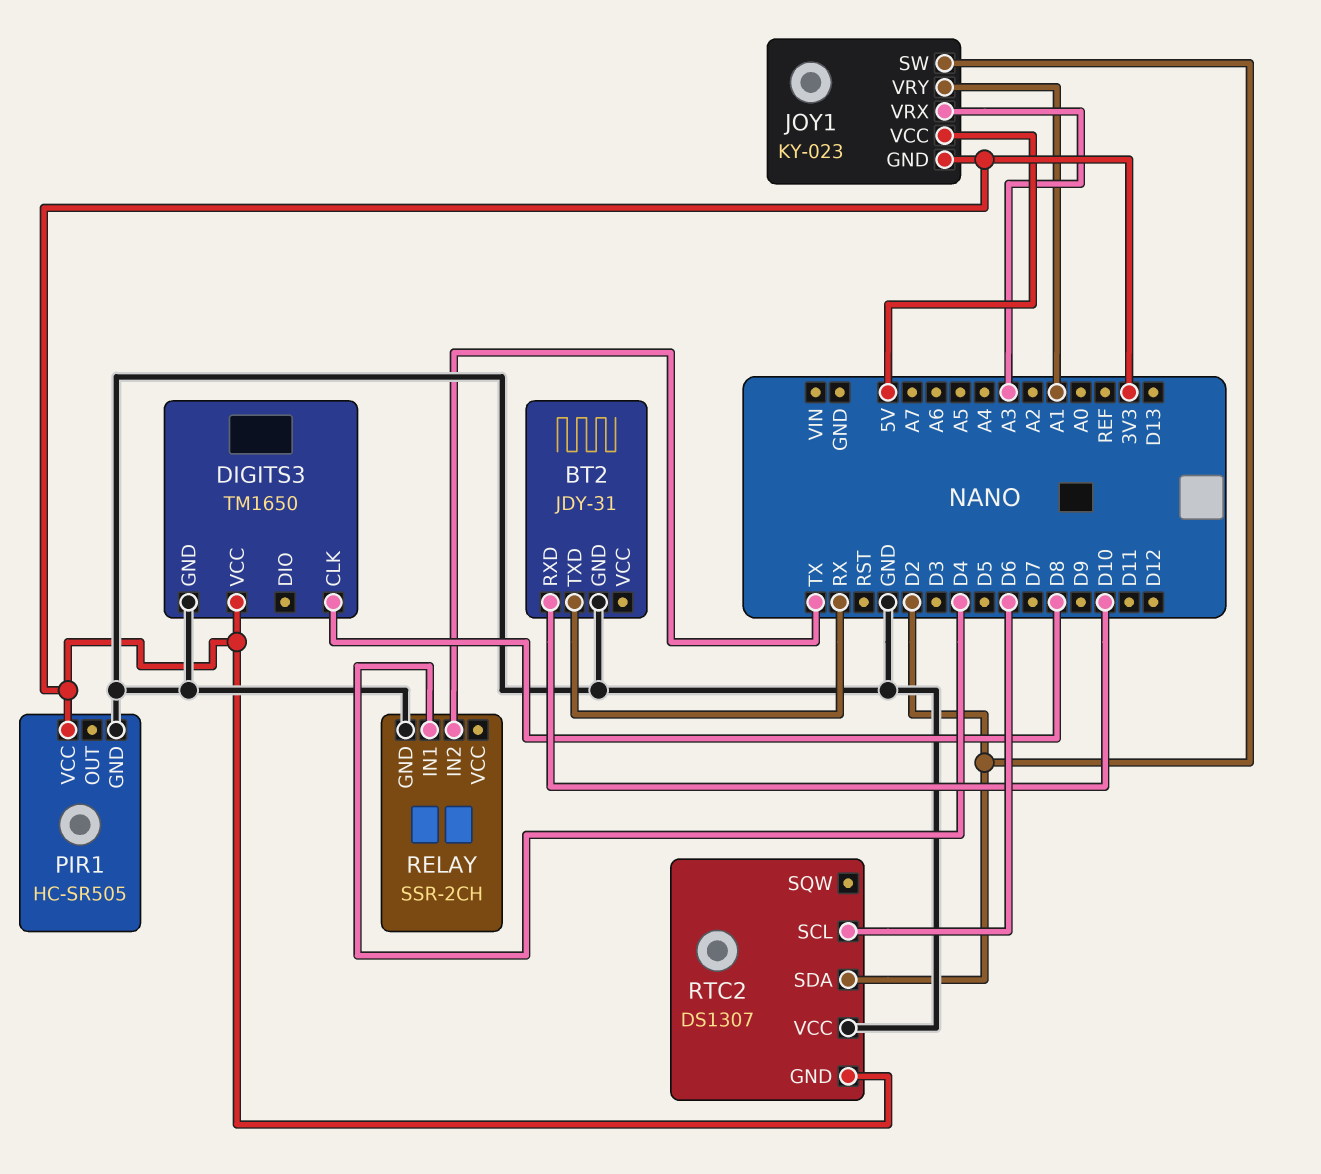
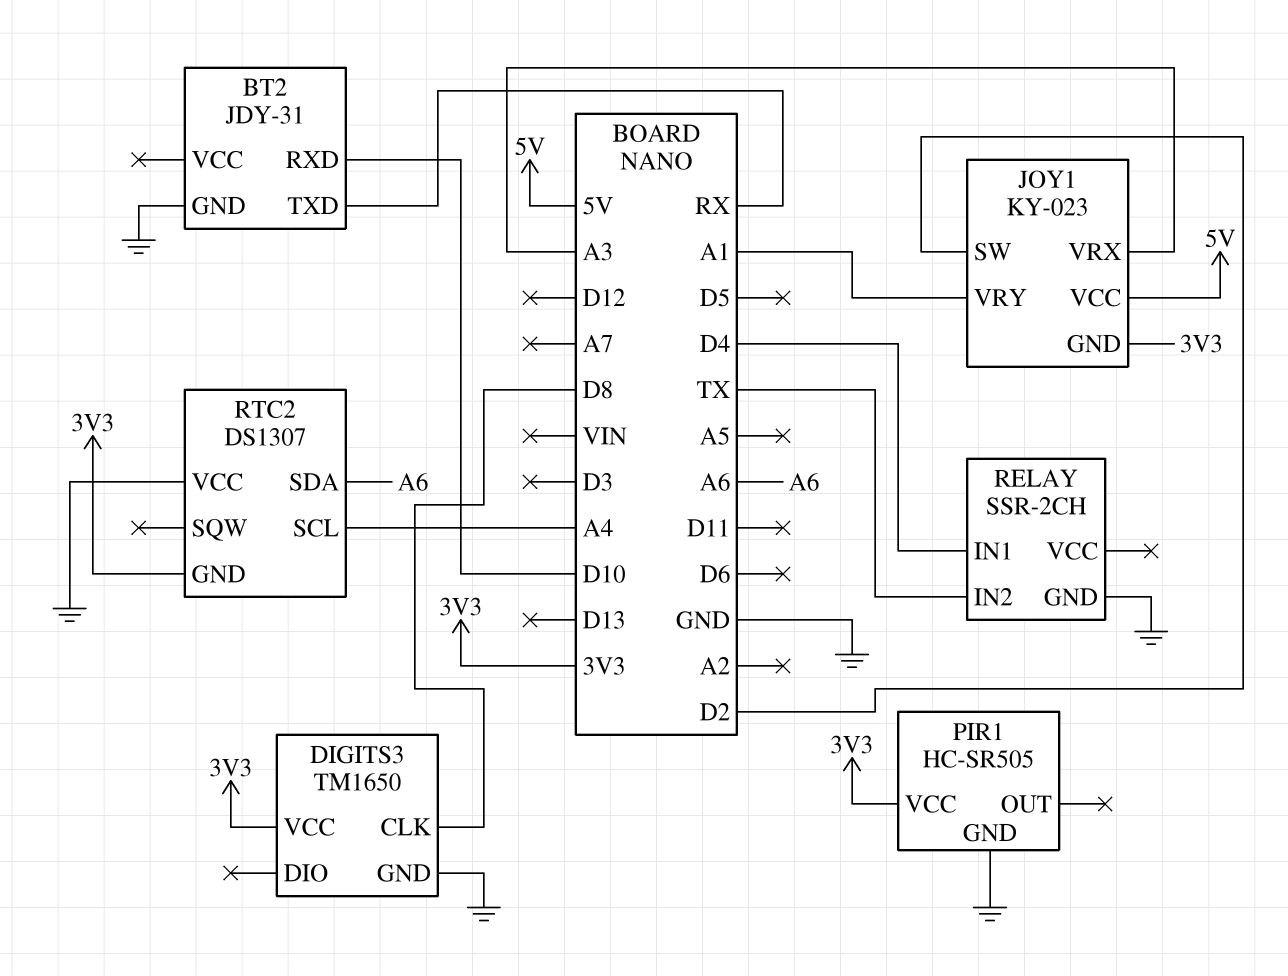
RTC2 pin SCL: D6 -> A4
RTC2 pin SDA: D2 -> A6

